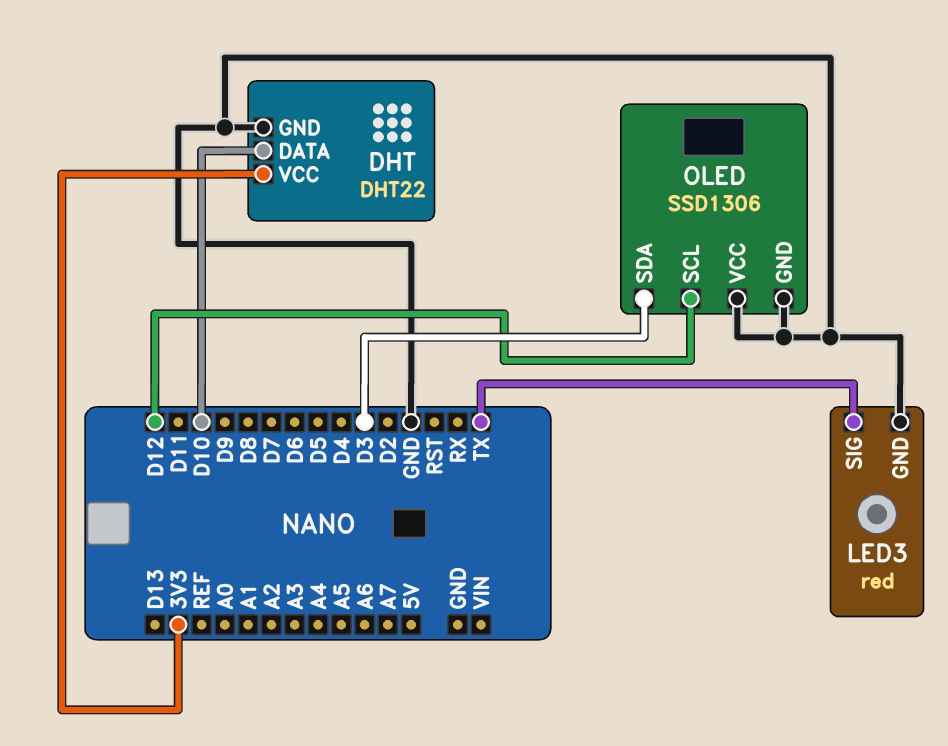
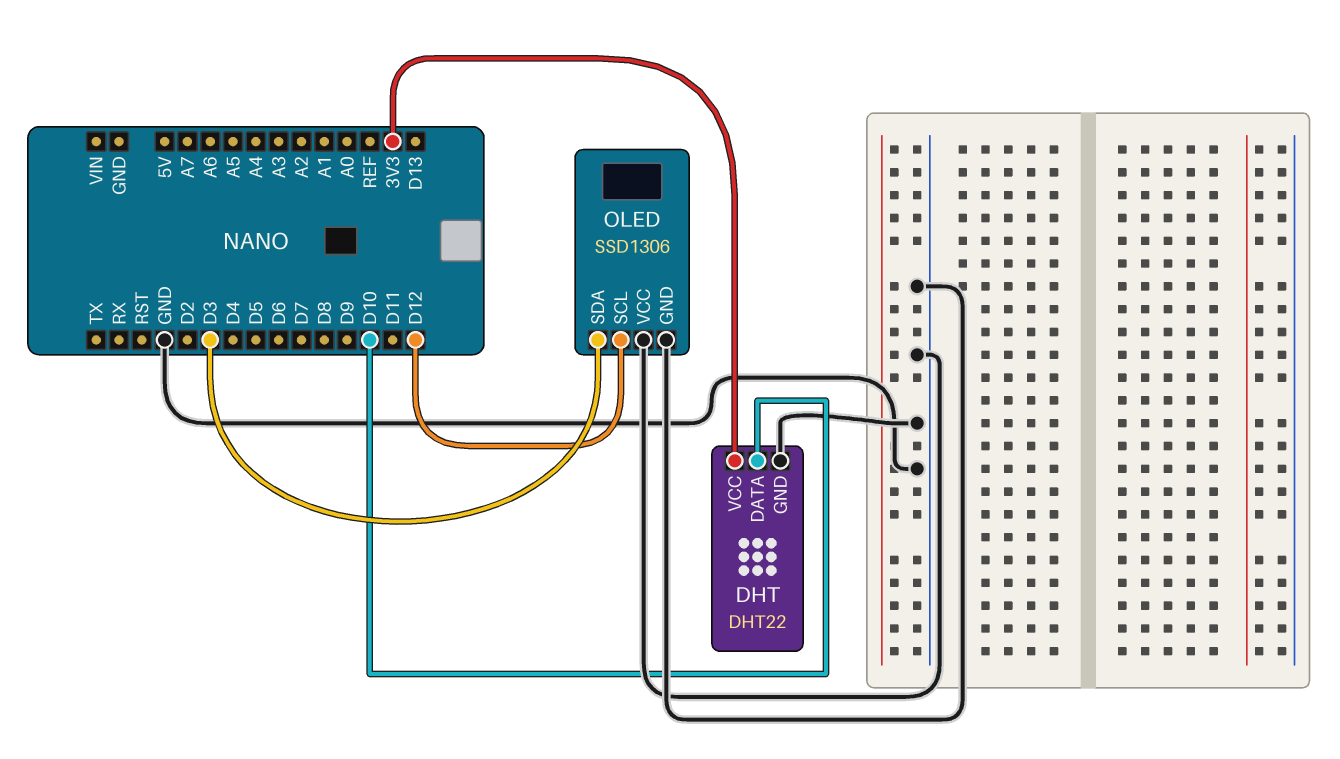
LED3: red -> none
LED3 pin GND: GND -> none
LED3 pin SIG: TX -> none

